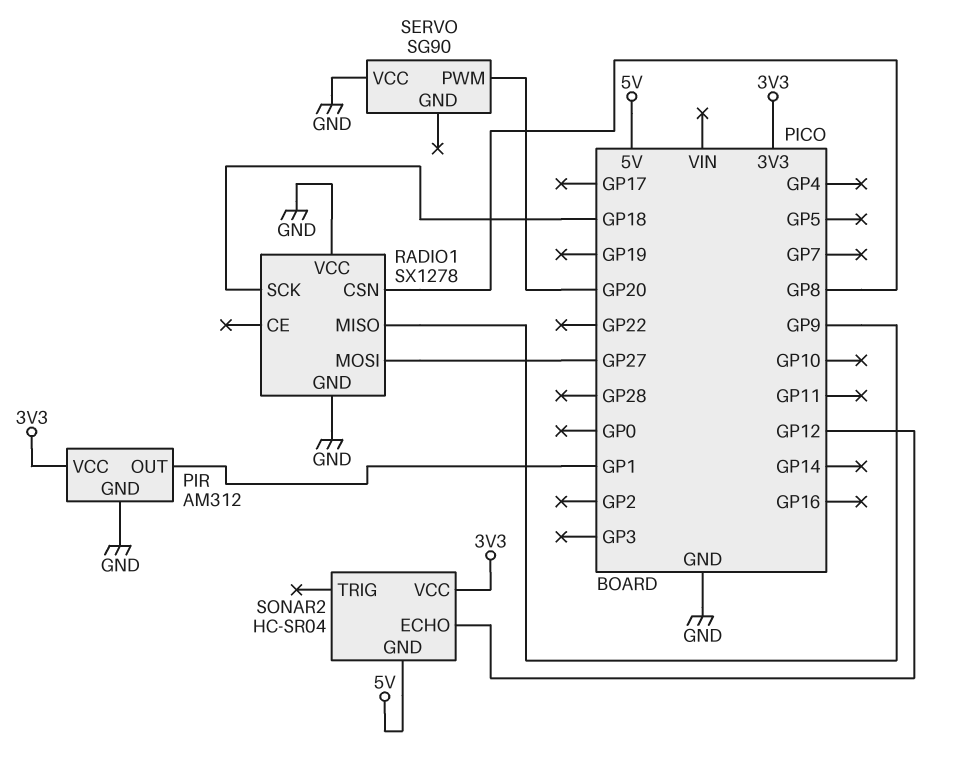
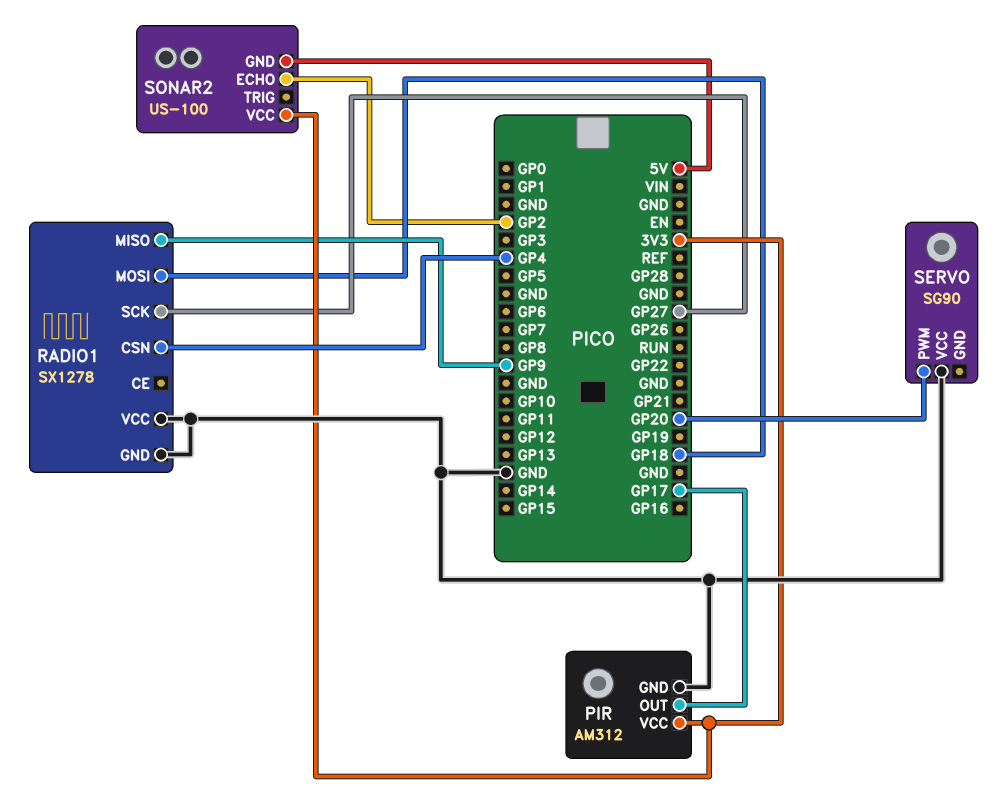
PIR pin OUT: GP1 -> GP17
RADIO1 pin CSN: GP8 -> GP4
RADIO1 pin MOSI: GP27 -> GP18
RADIO1 pin SCK: GP18 -> GP27
SONAR2: HC-SR04 -> US-100
SONAR2 pin ECHO: GP12 -> GP2

